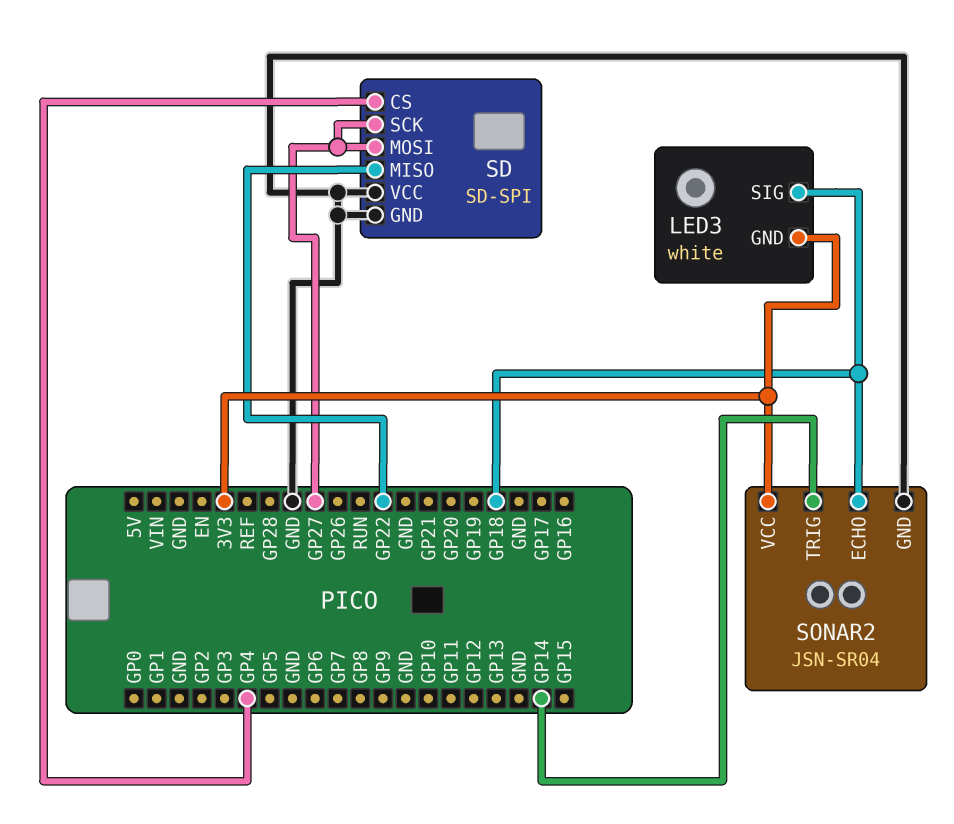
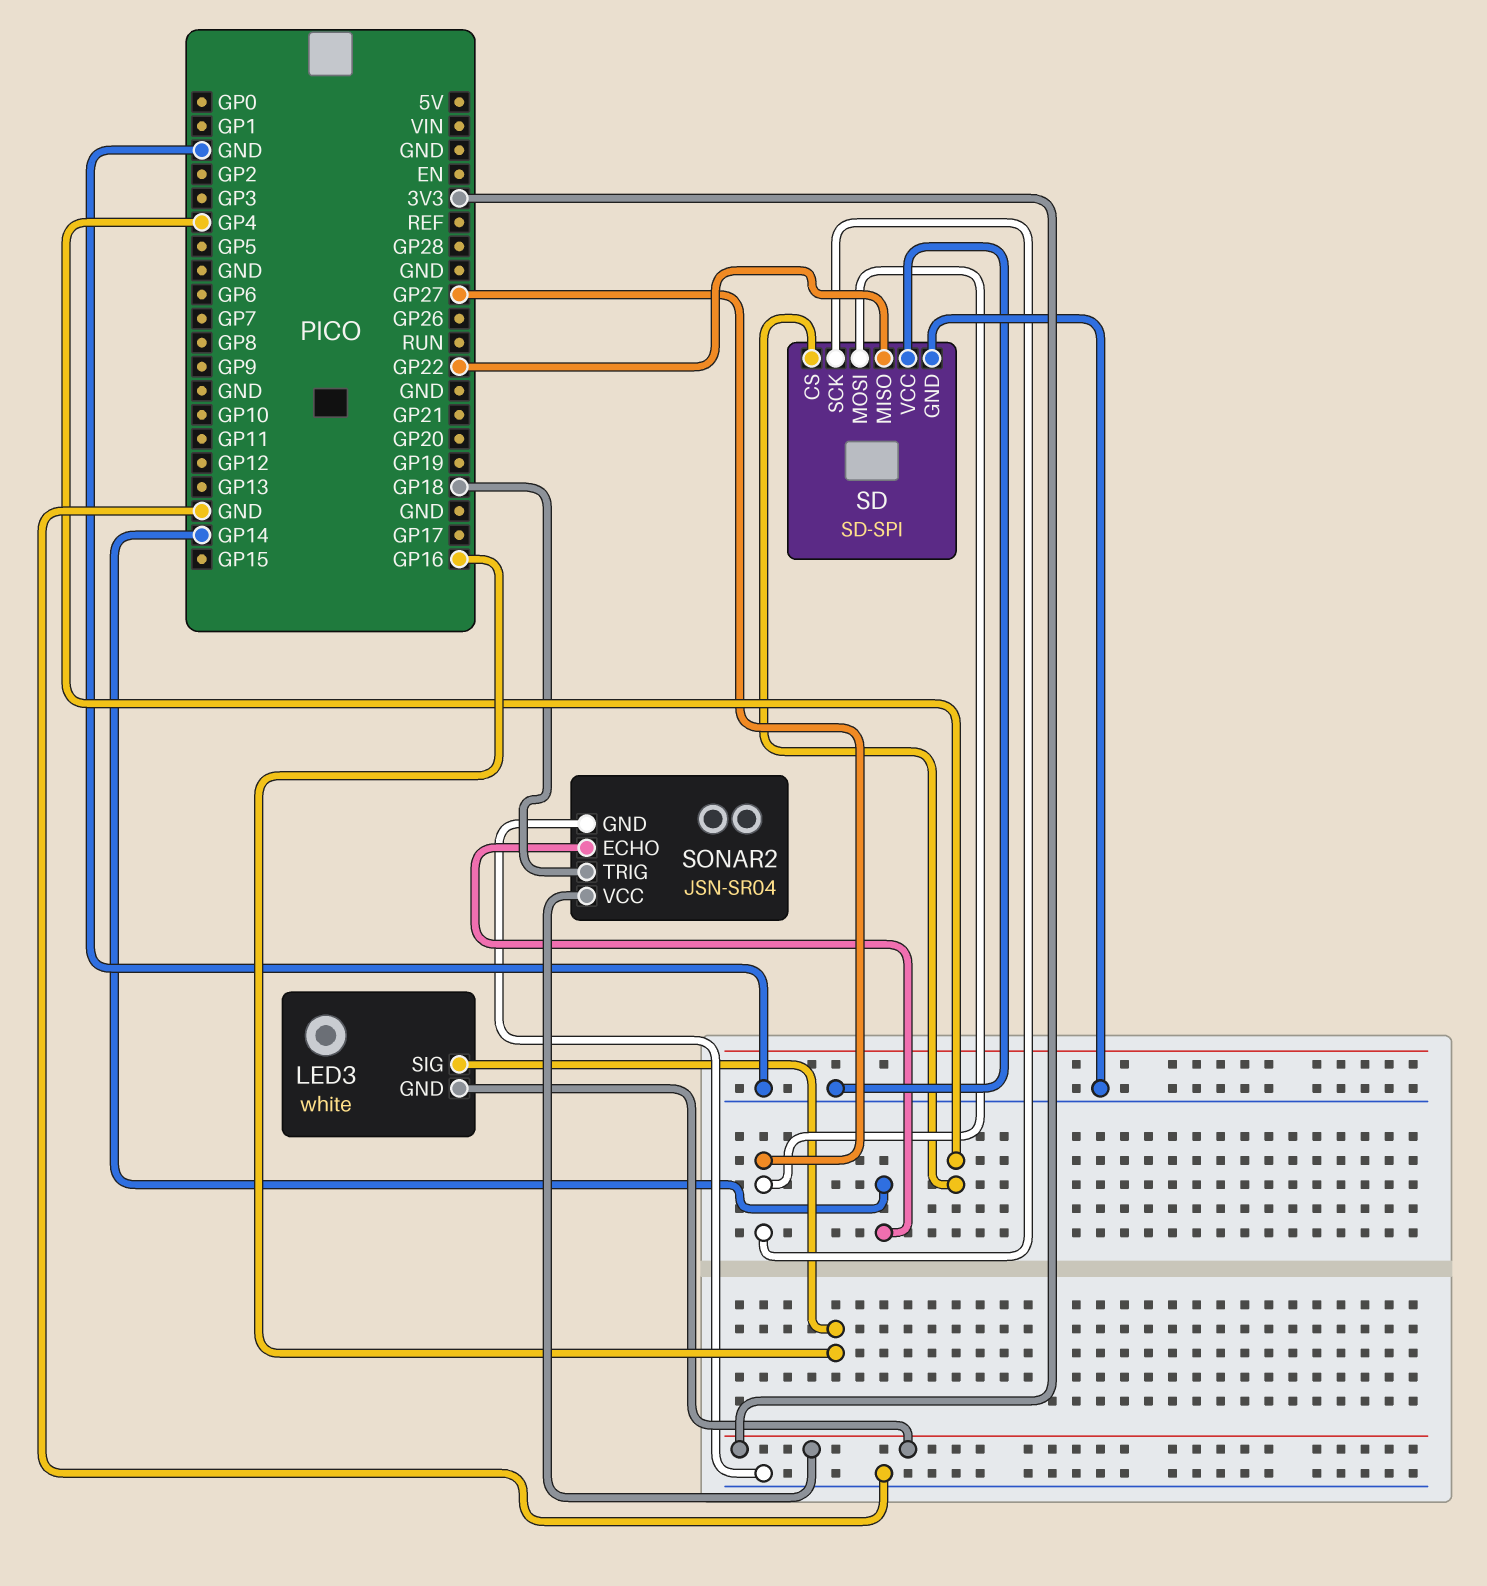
LED3 pin SIG: GP18 -> GP16
SONAR2 pin ECHO: GP18 -> GP14
SONAR2 pin TRIG: GP14 -> GP18

